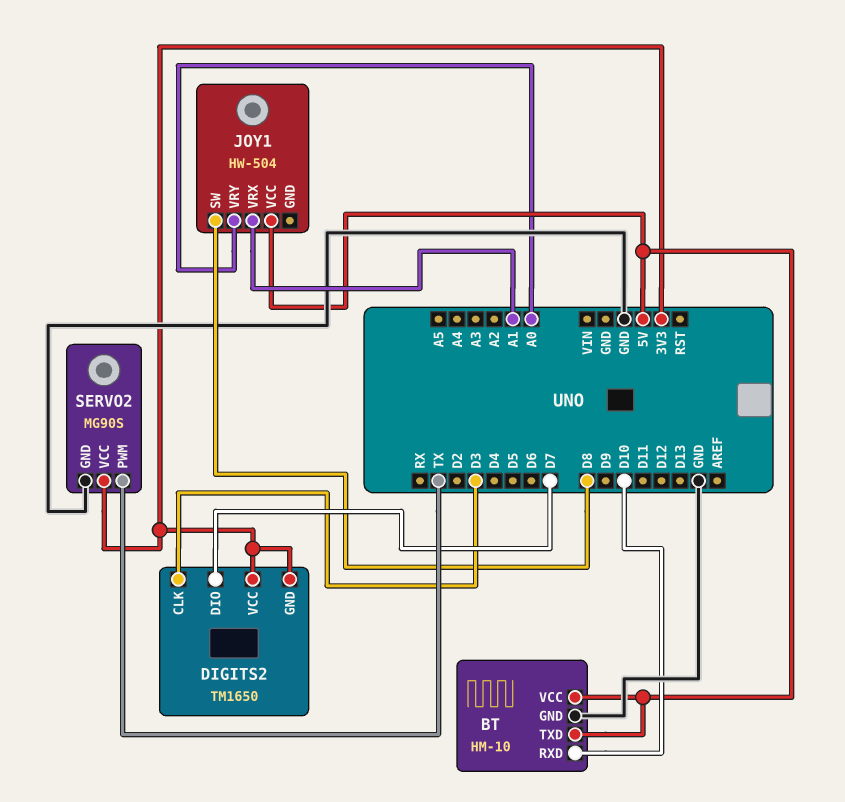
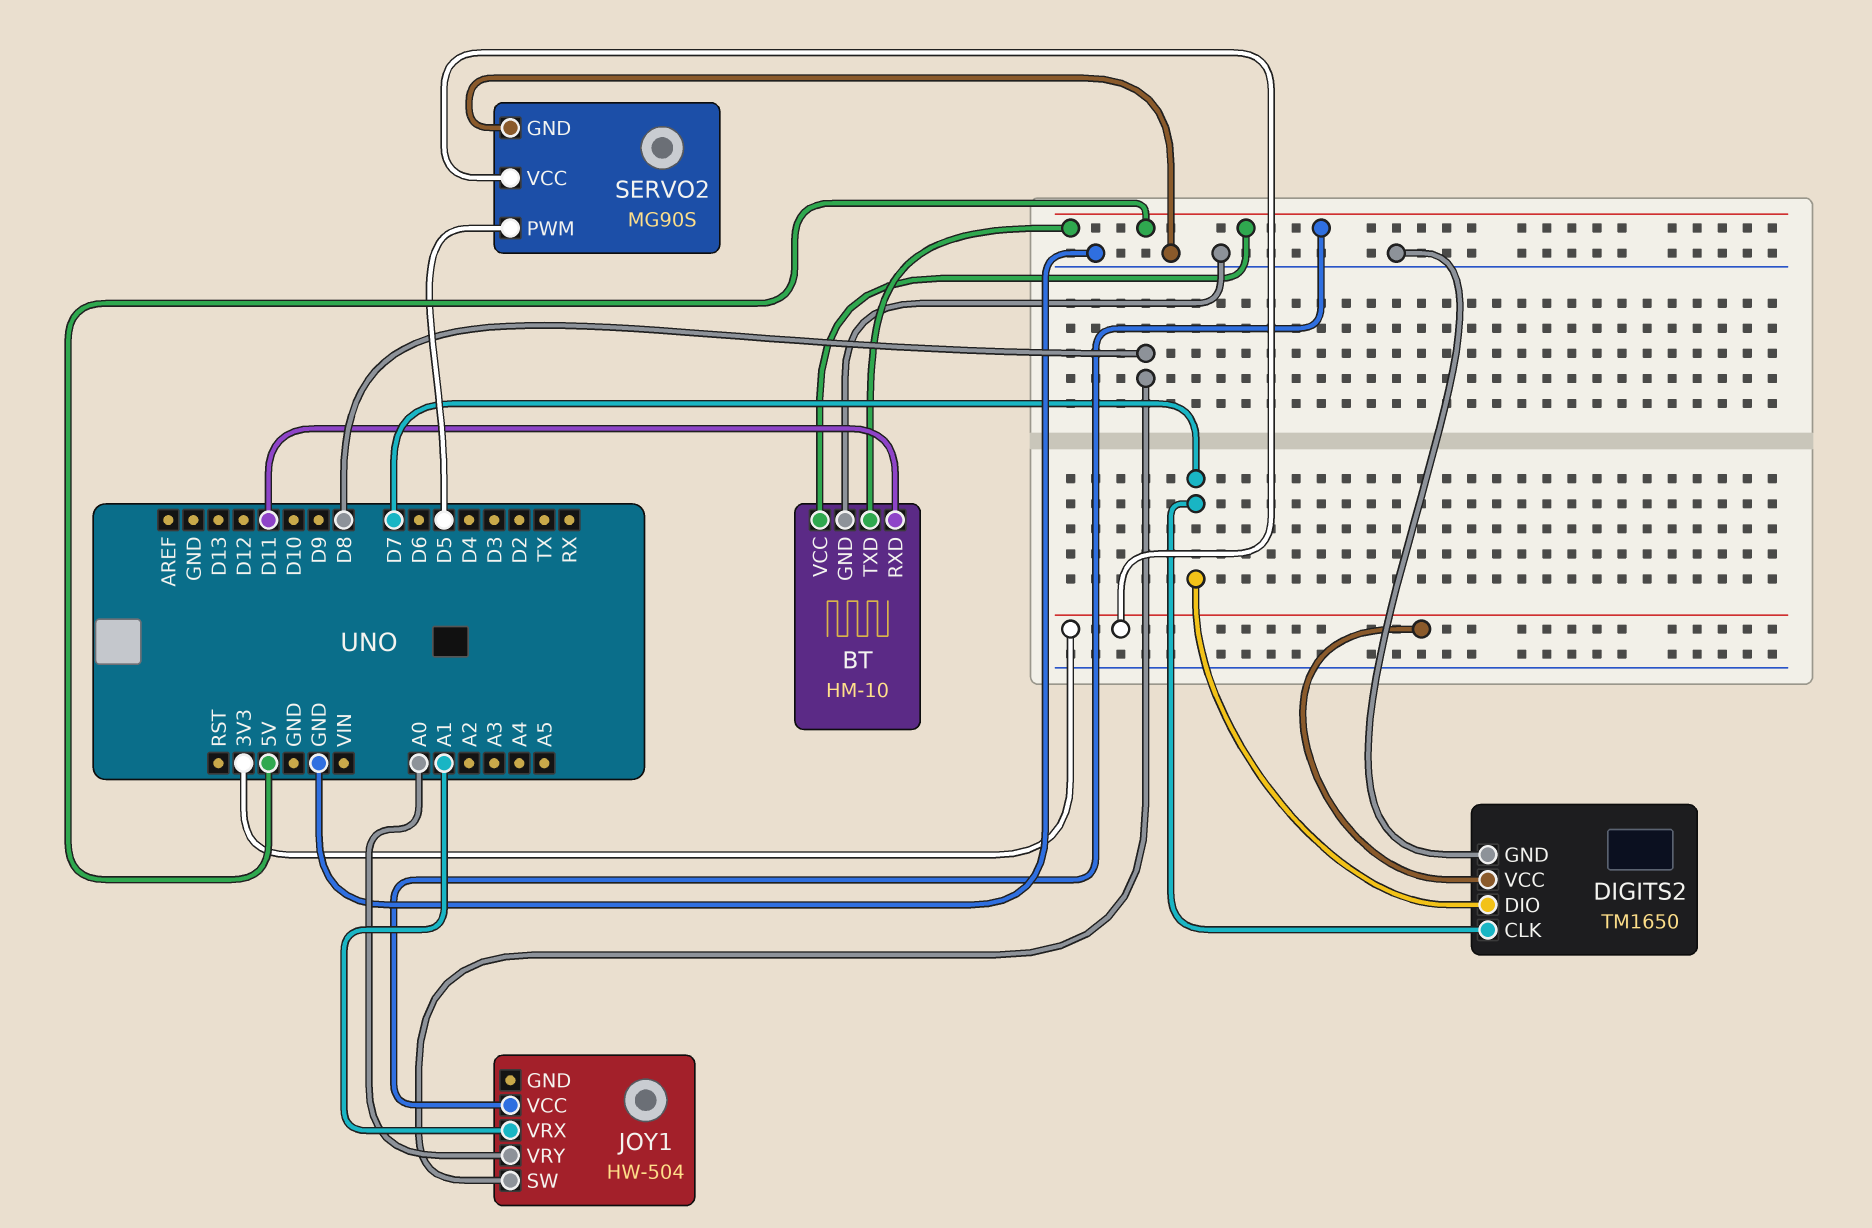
BT pin RXD: D10 -> D11
DIGITS2 pin CLK: D3 -> D7
DIGITS2 pin GND: 3V3 -> GND
SERVO2 pin PWM: TX -> D5

